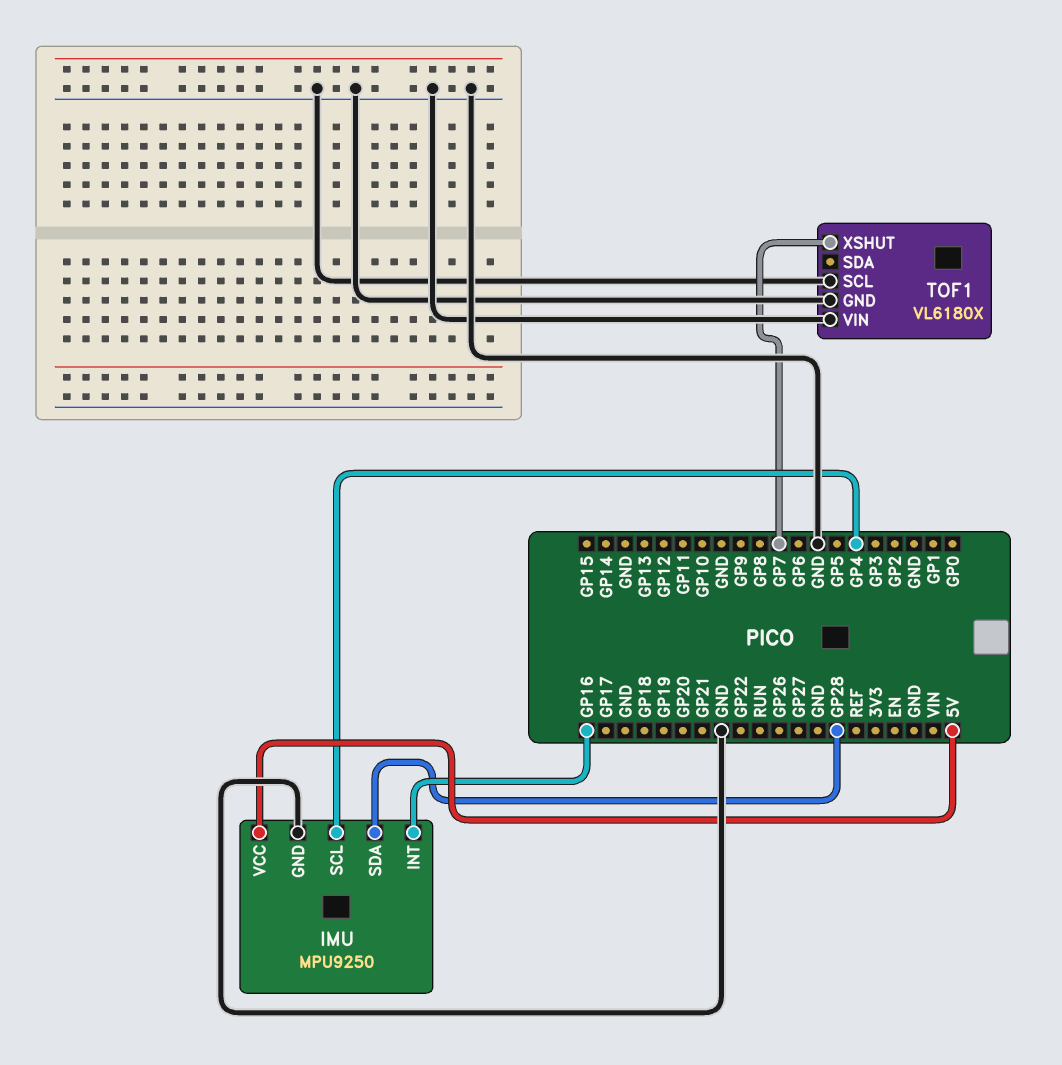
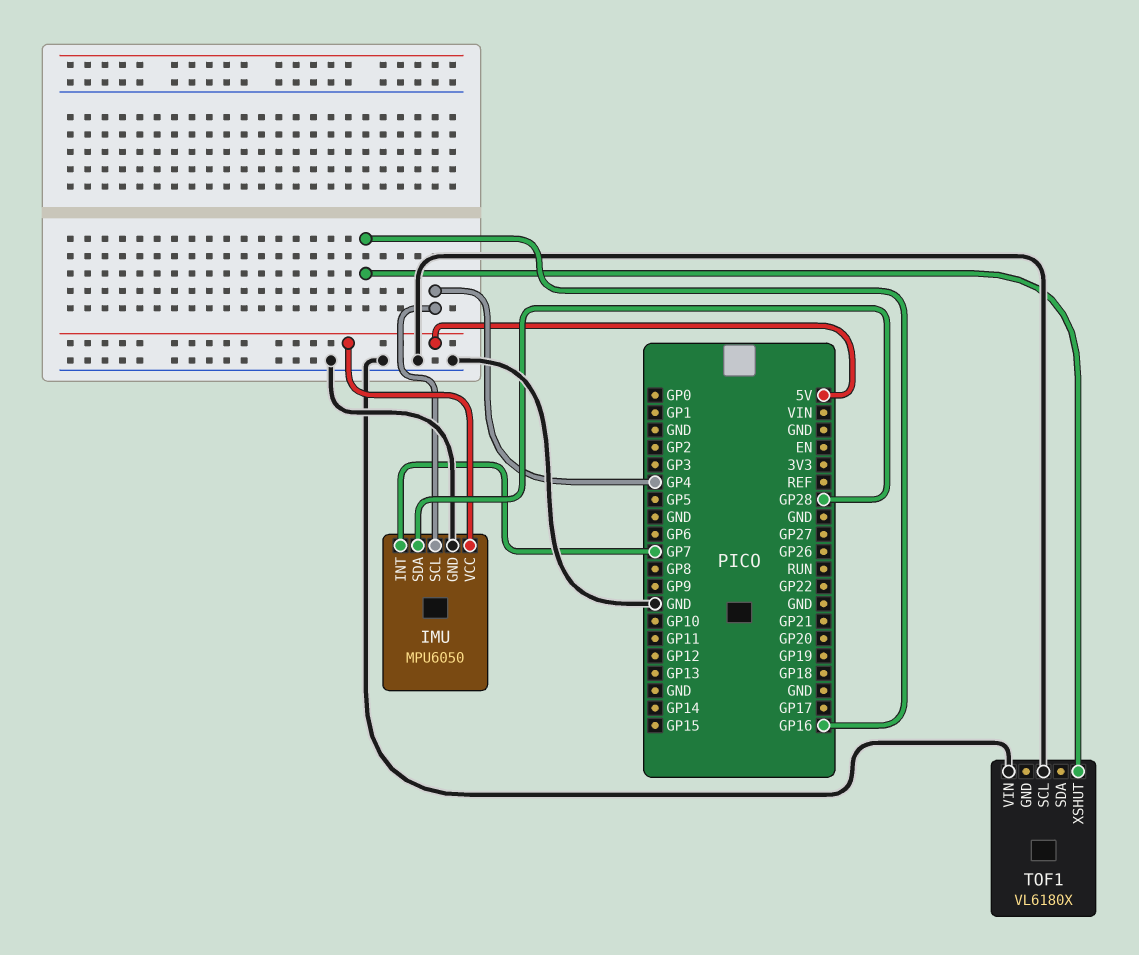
IMU: MPU9250 -> MPU6050
IMU pin INT: GP16 -> GP7
TOF1 pin GND: GND -> none
TOF1 pin XSHUT: GP7 -> GP16

